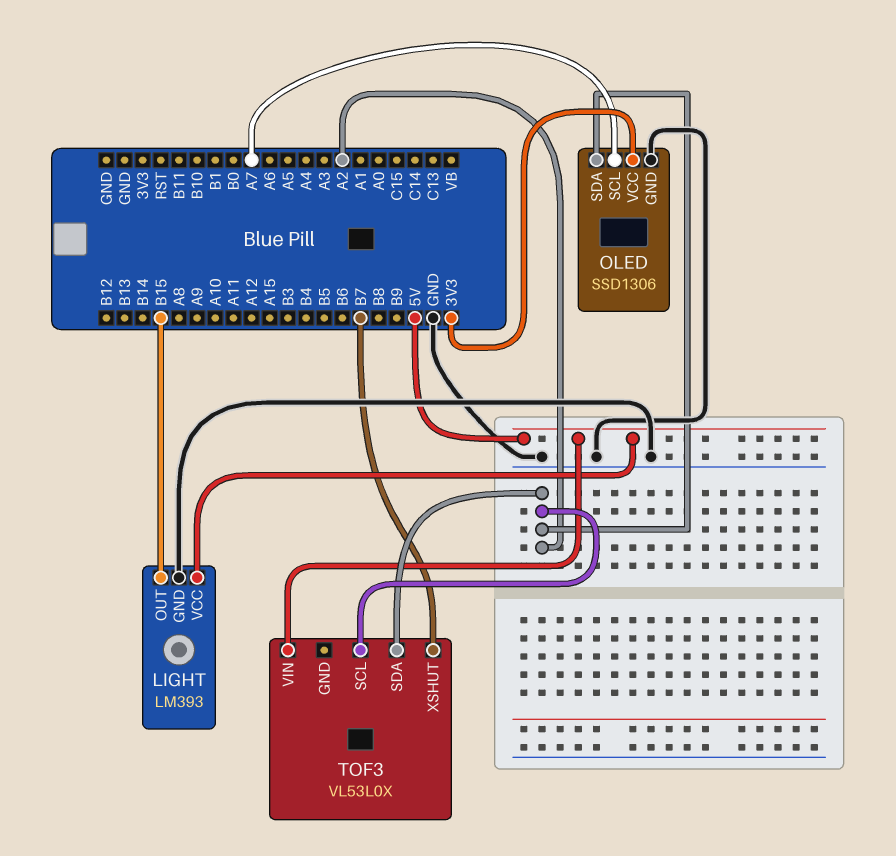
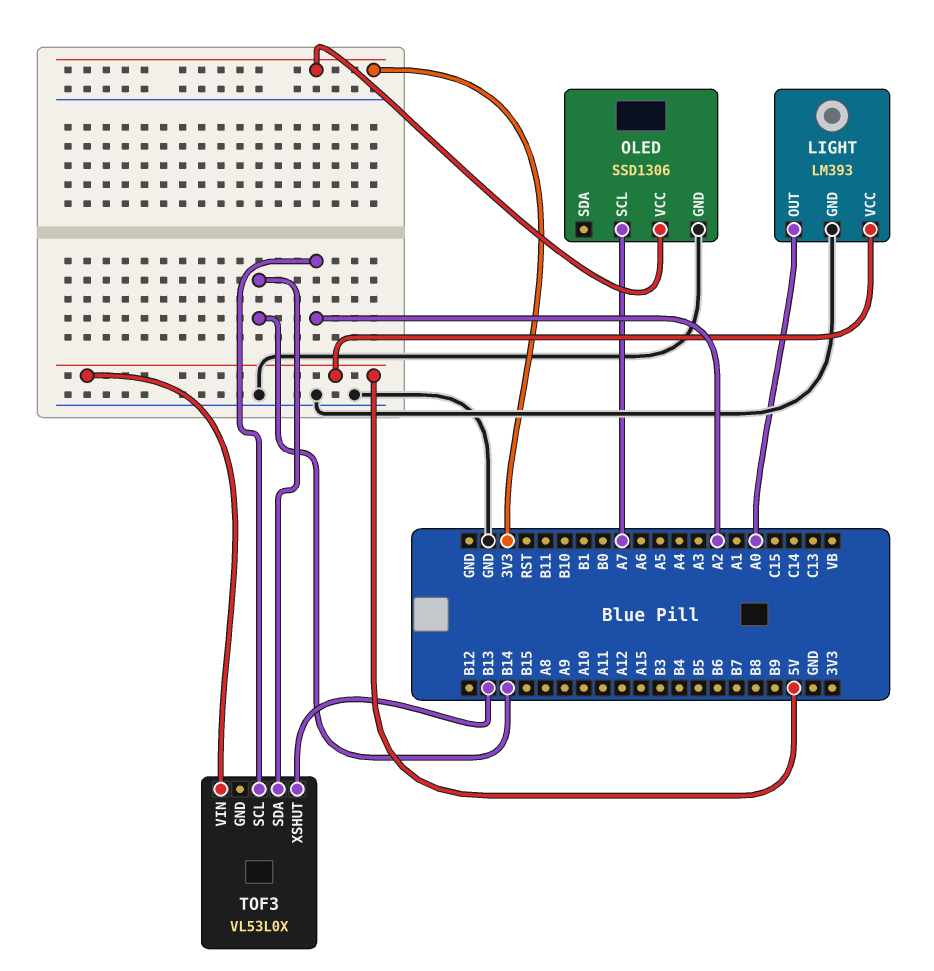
LIGHT pin OUT: B15 -> A0
OLED pin SDA: A2 -> none
TOF3 pin SDA: A2 -> B14
TOF3 pin XSHUT: B7 -> B13

